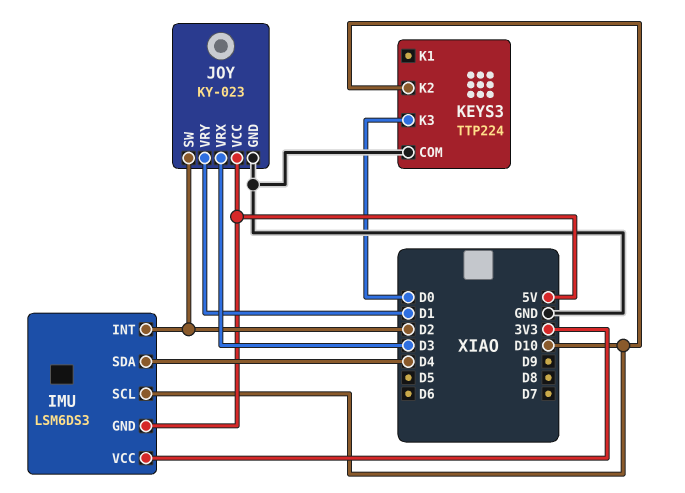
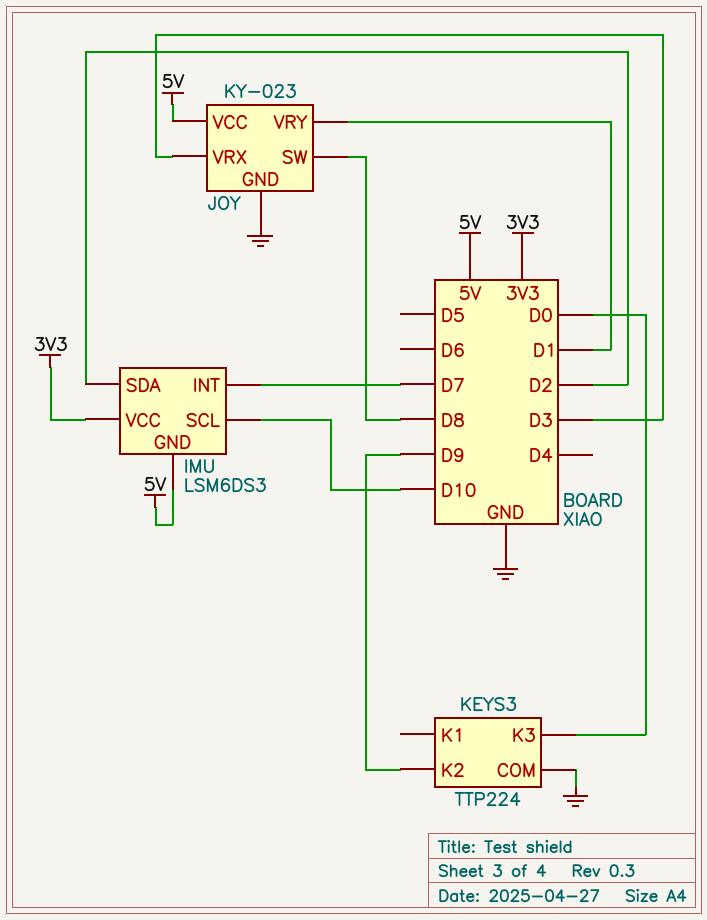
IMU pin INT: D2 -> D7
IMU pin SDA: D4 -> D2
JOY pin SW: D2 -> D8
KEYS3 pin K2: D10 -> D9

